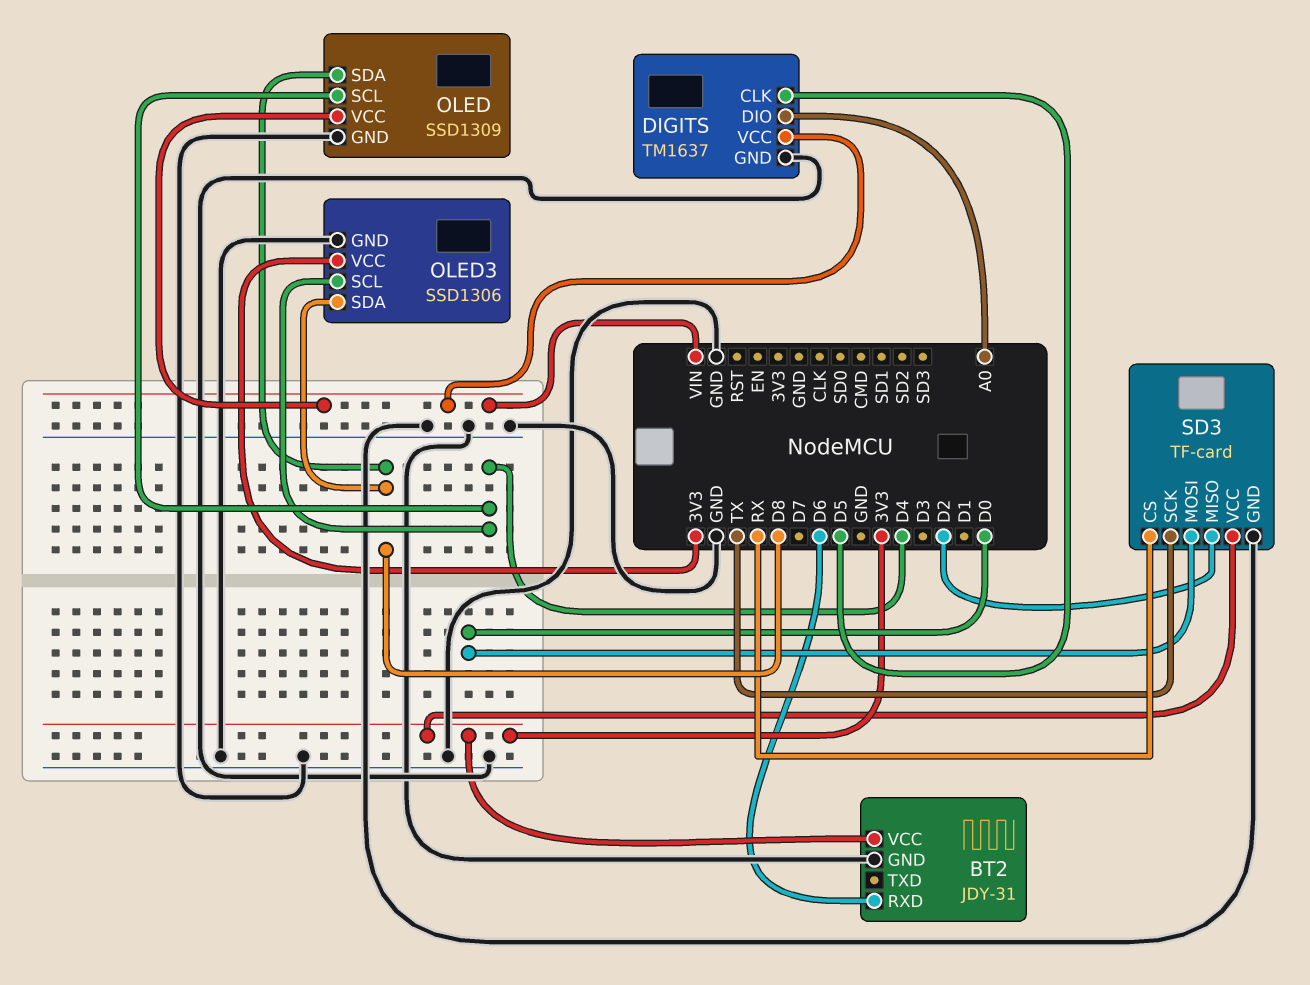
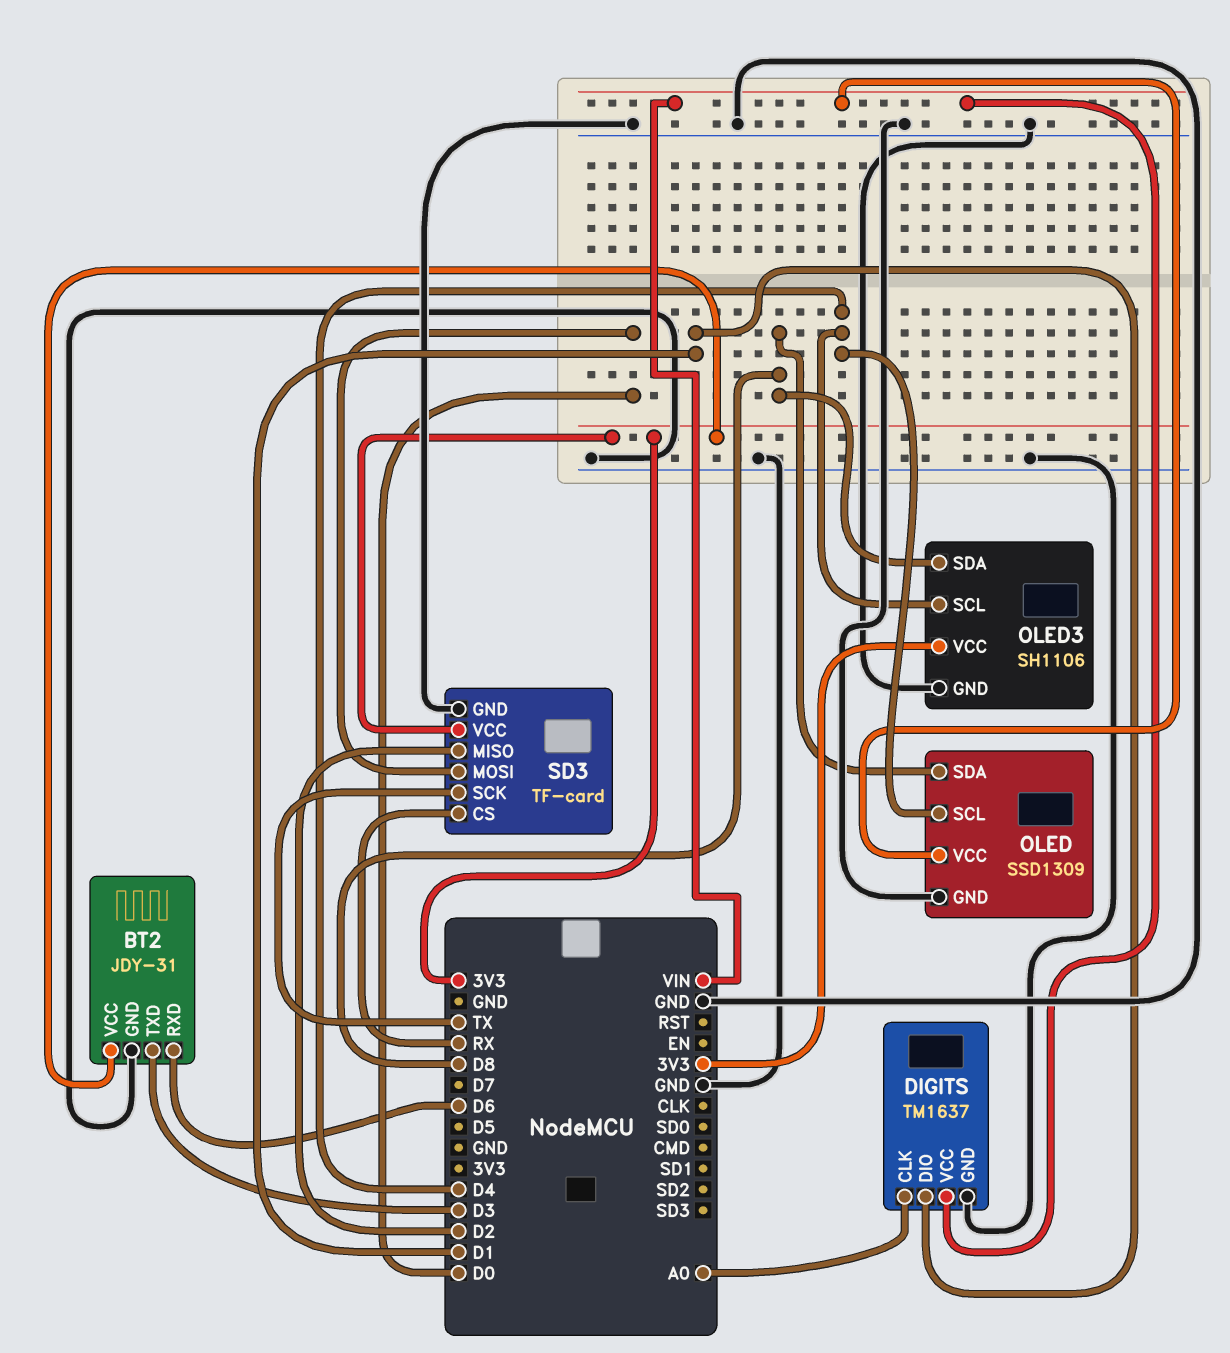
BT2 pin TXD: none -> D3
DIGITS pin CLK: D5 -> A0
DIGITS pin DIO: A0 -> D1
OLED3: SSD1306 -> SH1106

